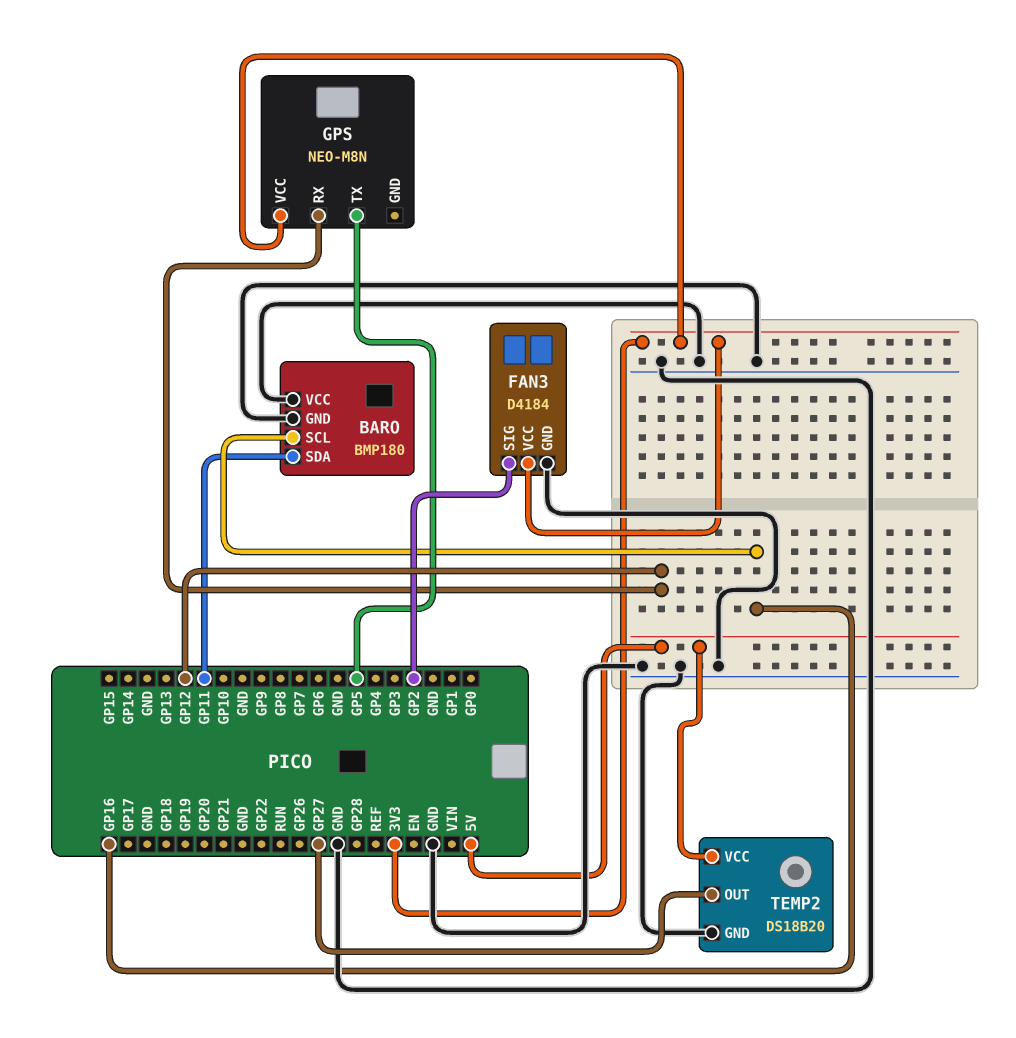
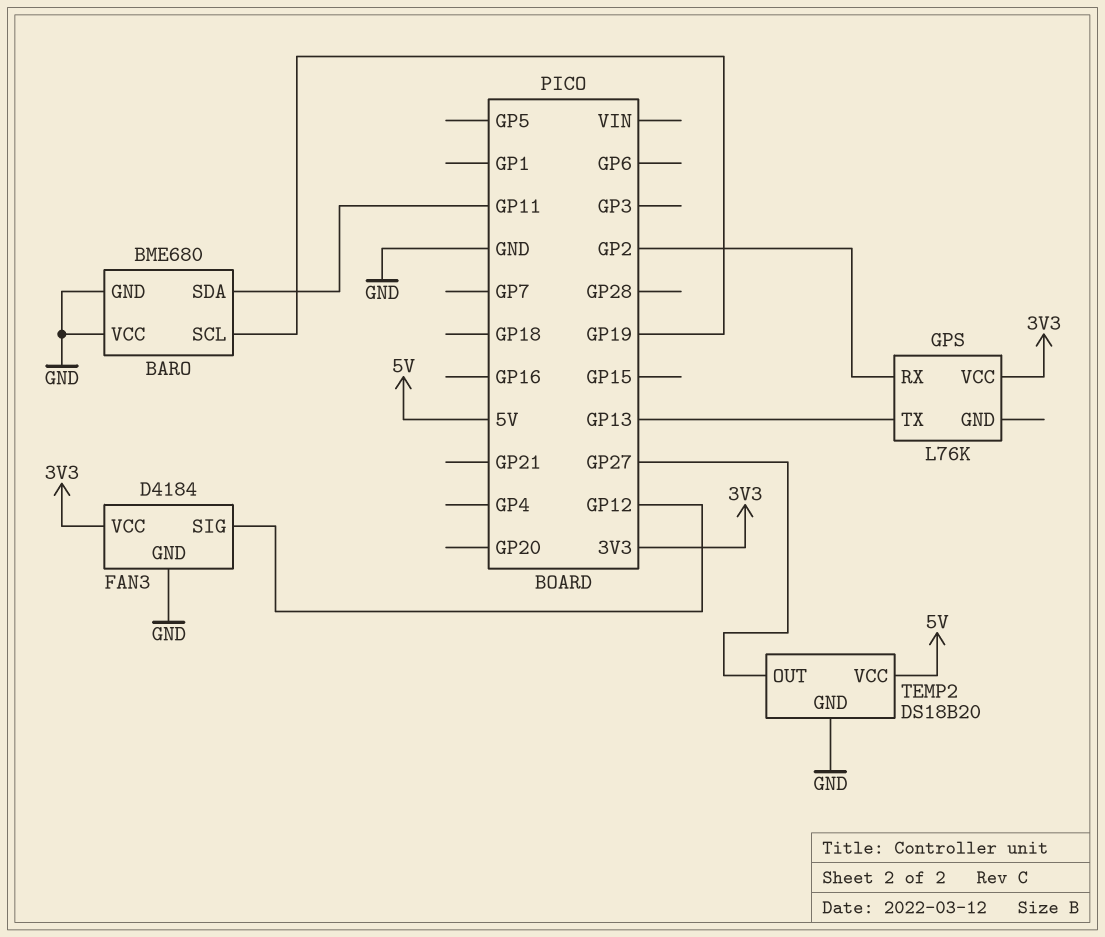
BARO: BMP180 -> BME680
BARO pin SCL: GP16 -> GP19
FAN3 pin SIG: GP2 -> GP12
GPS: NEO-M8N -> L76K
GPS pin RX: GP12 -> GP2
GPS pin TX: GP5 -> GP13

